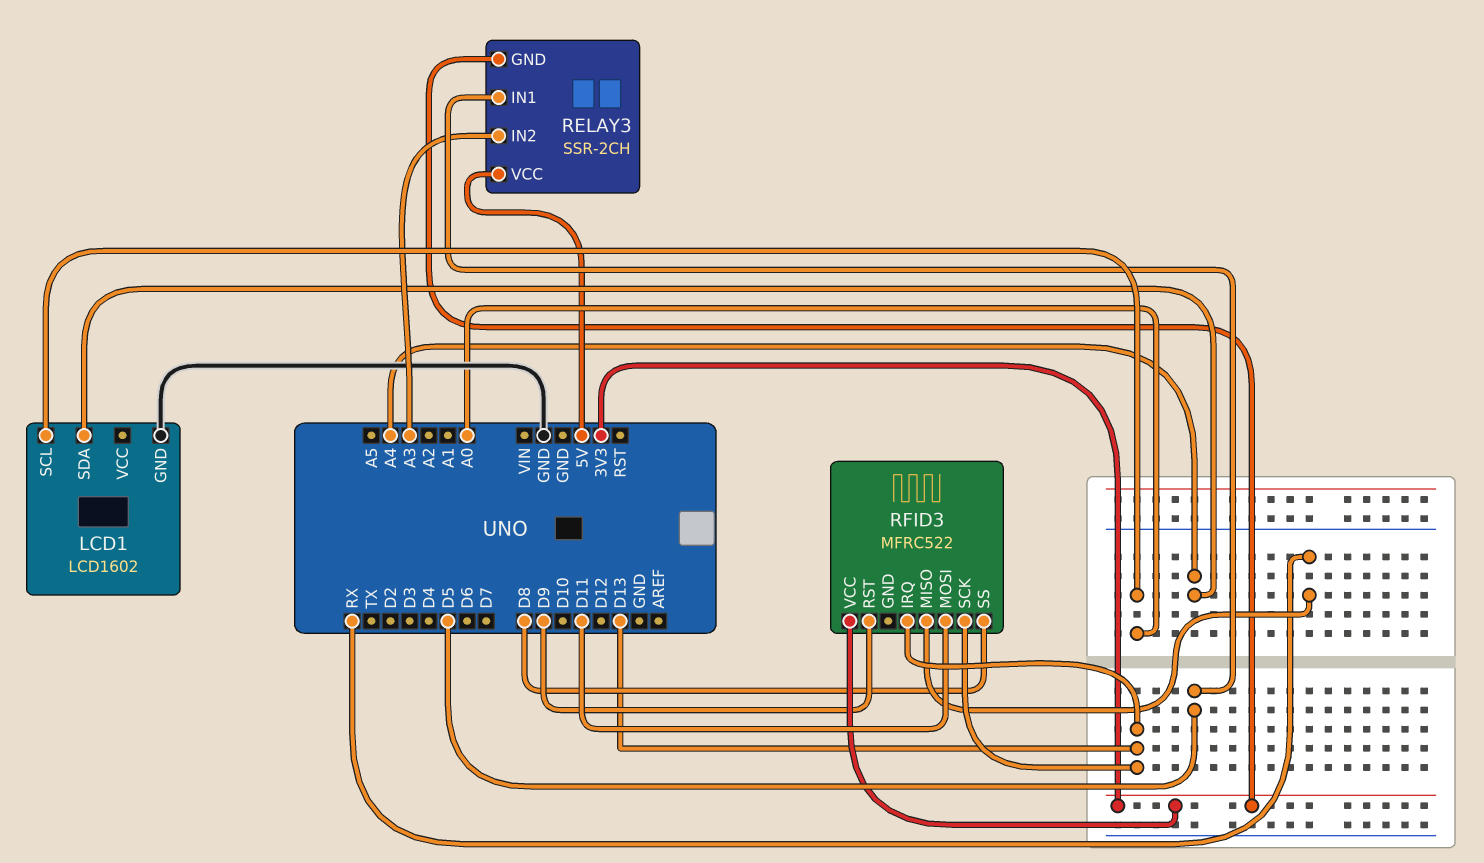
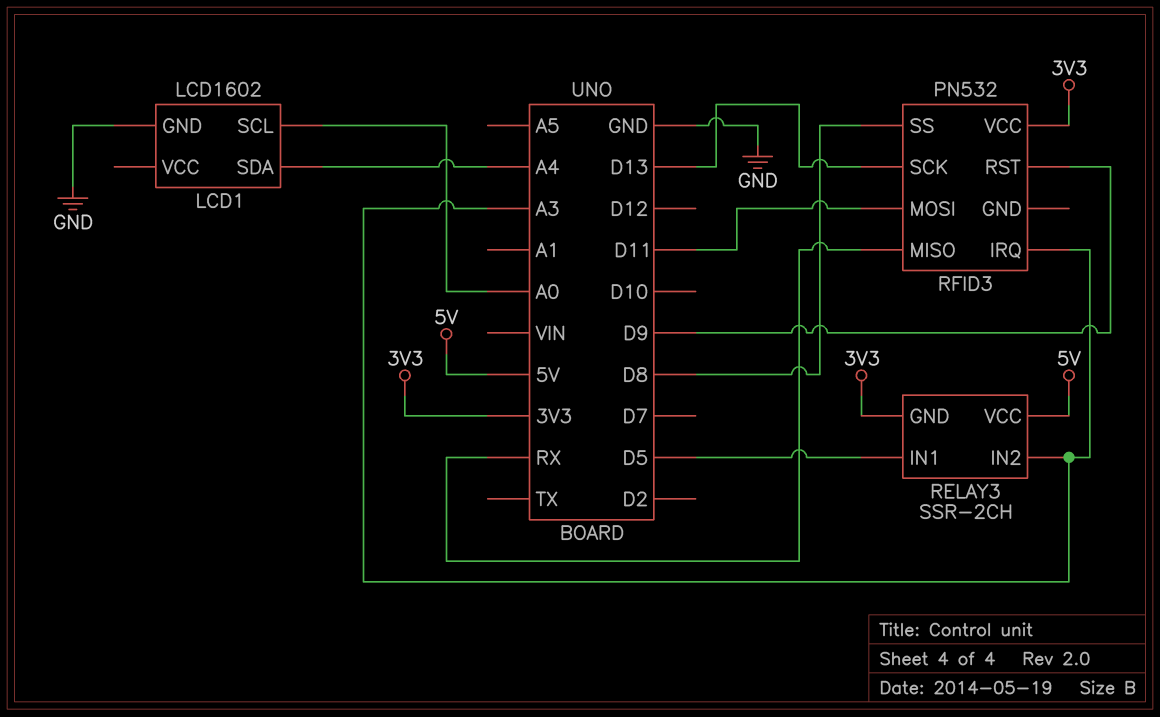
RFID3: MFRC522 -> PN532
RFID3 pin IRQ: D13 -> A3

